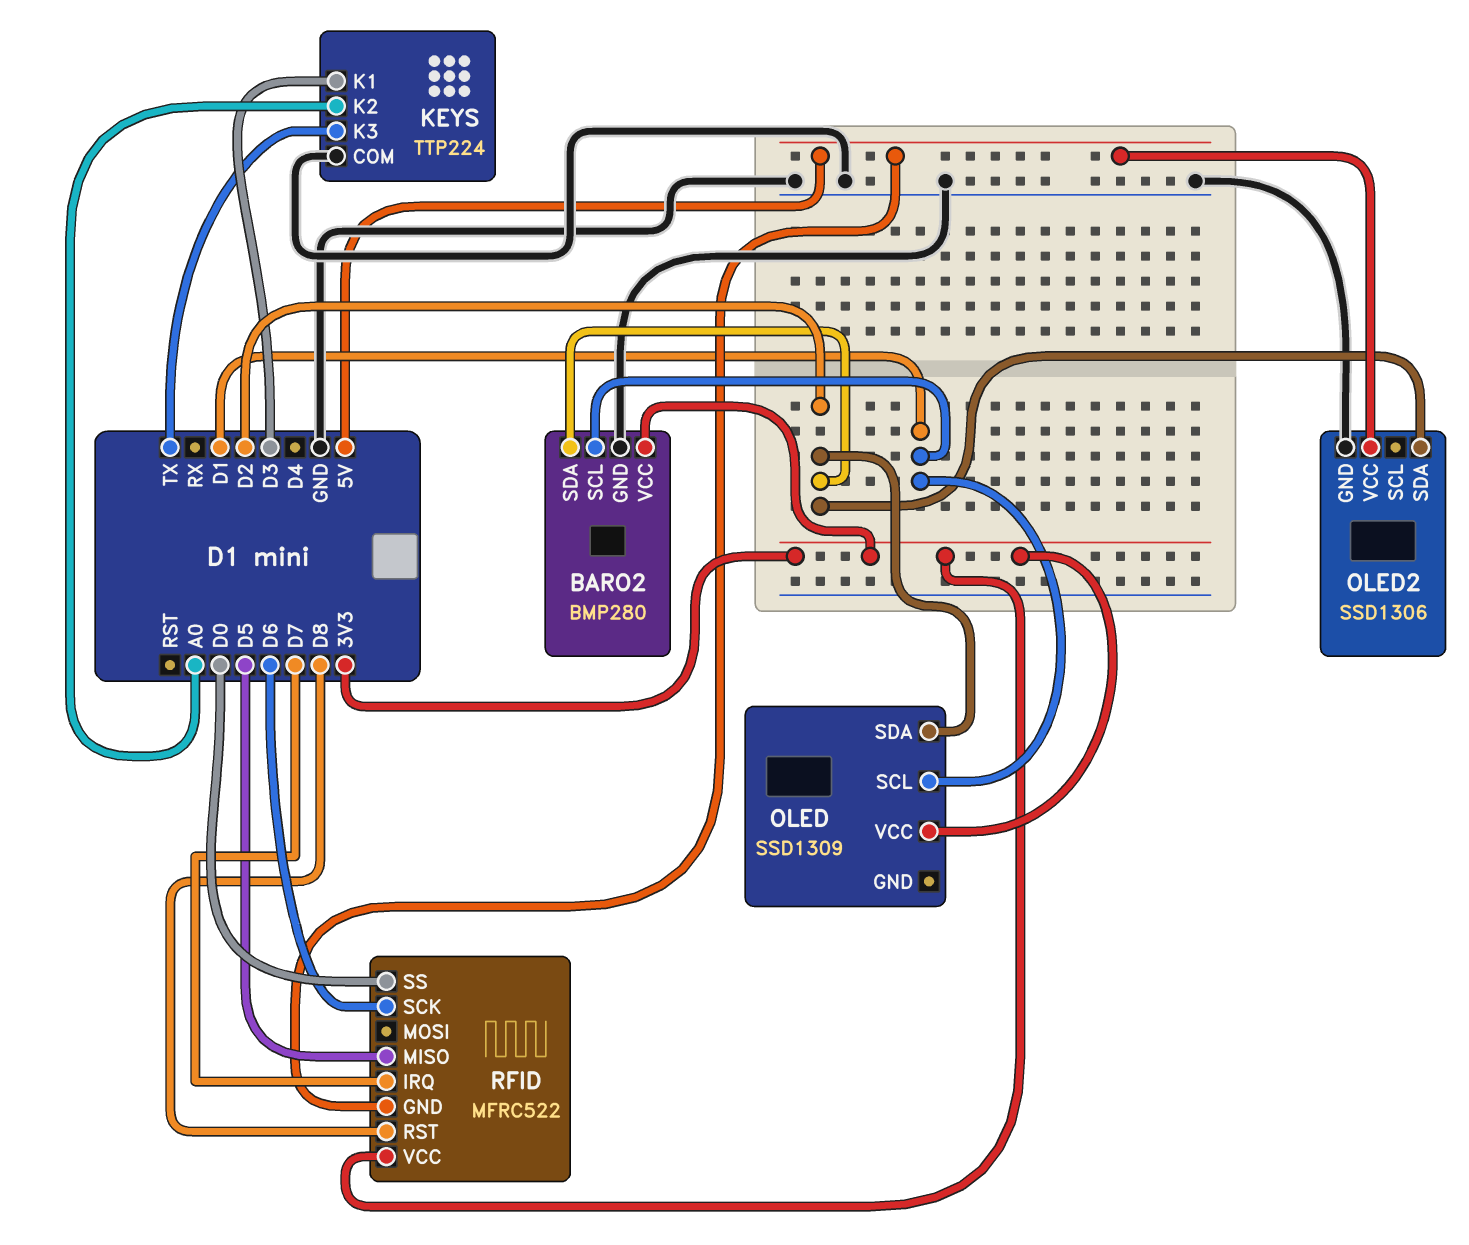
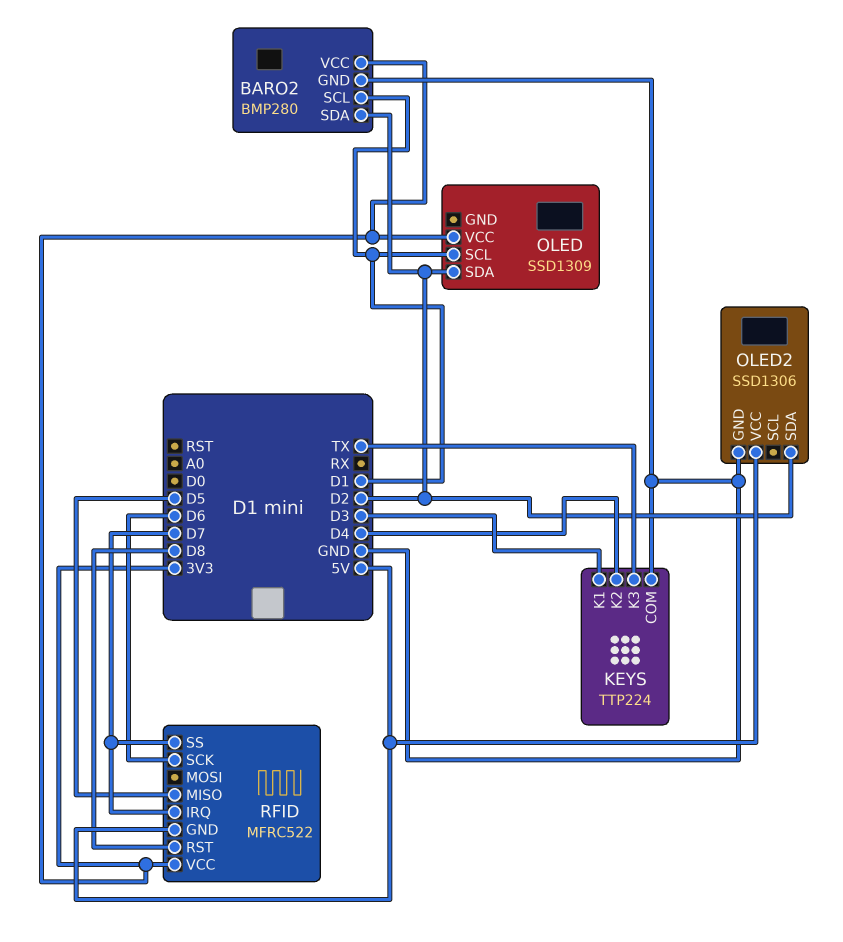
KEYS pin K2: A0 -> D4
RFID pin SS: D0 -> D7

